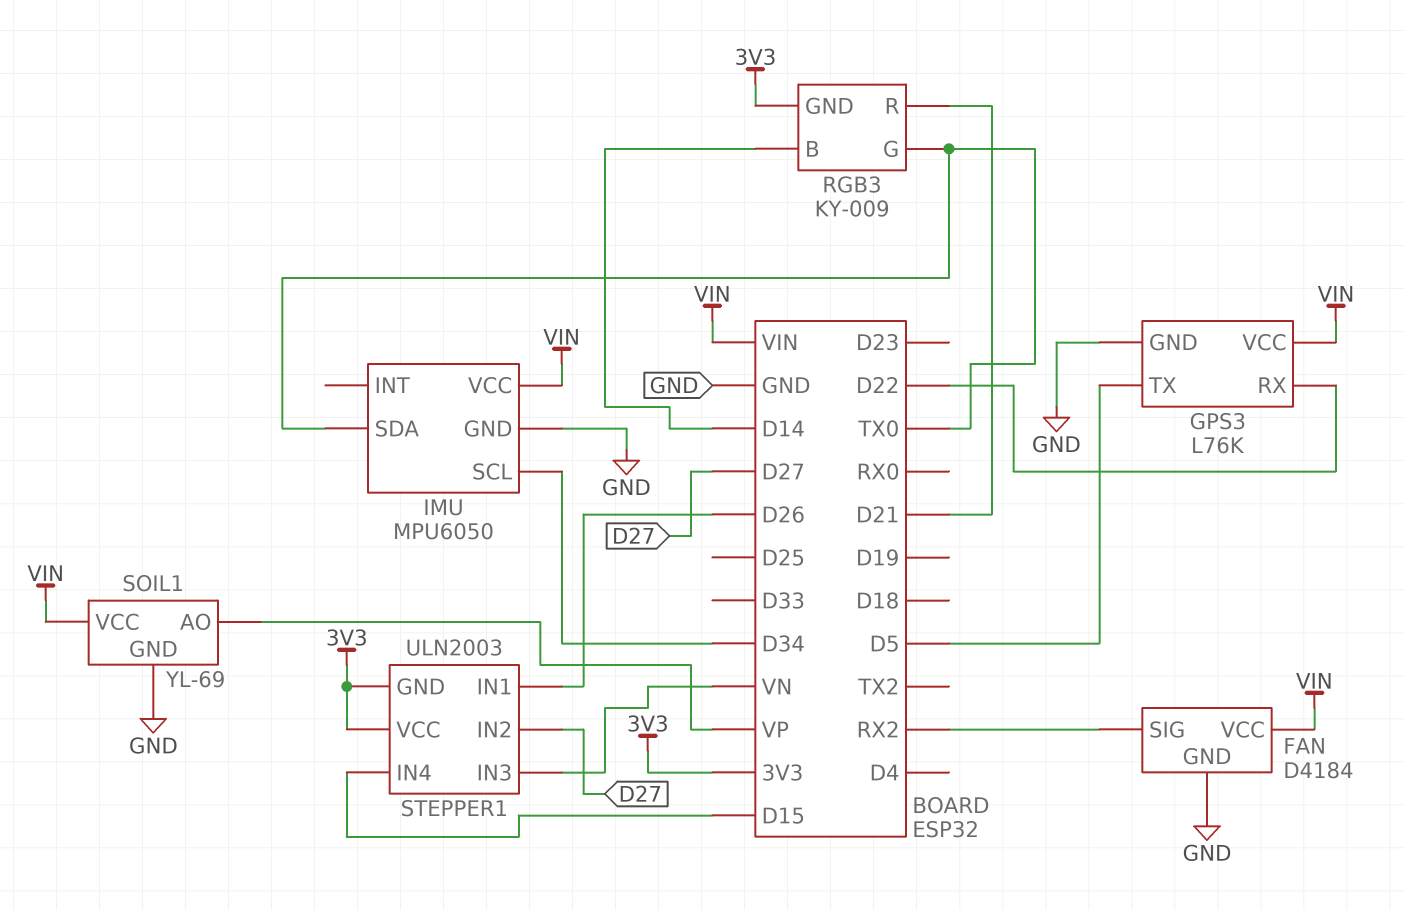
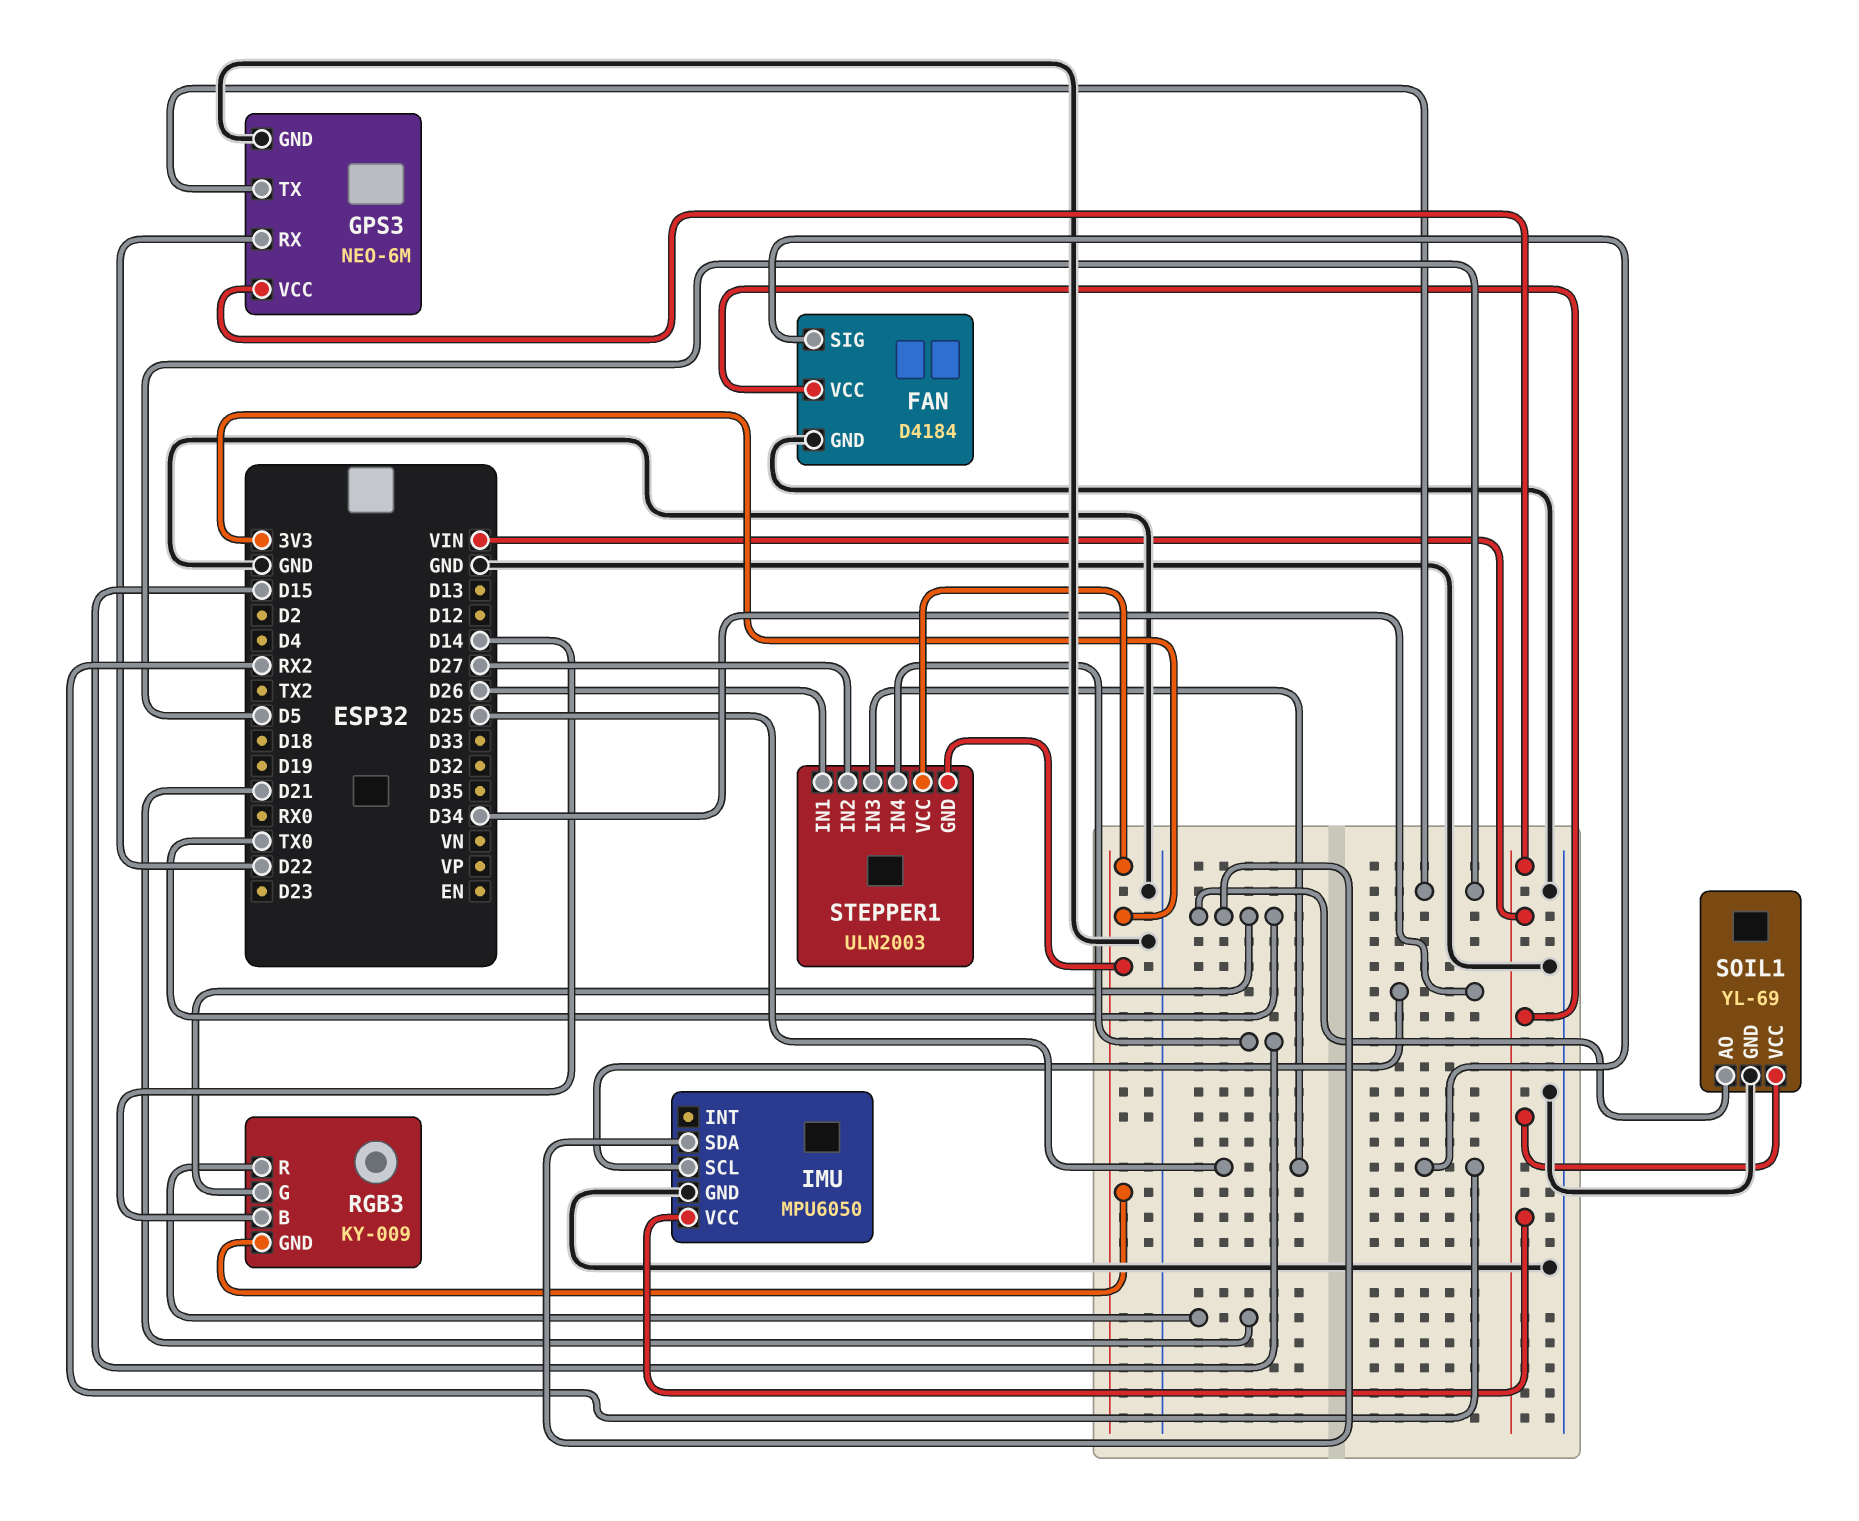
GPS3: L76K -> NEO-6M
SOIL1 pin AO: VP -> TX0
STEPPER1 pin IN3: VN -> D25

